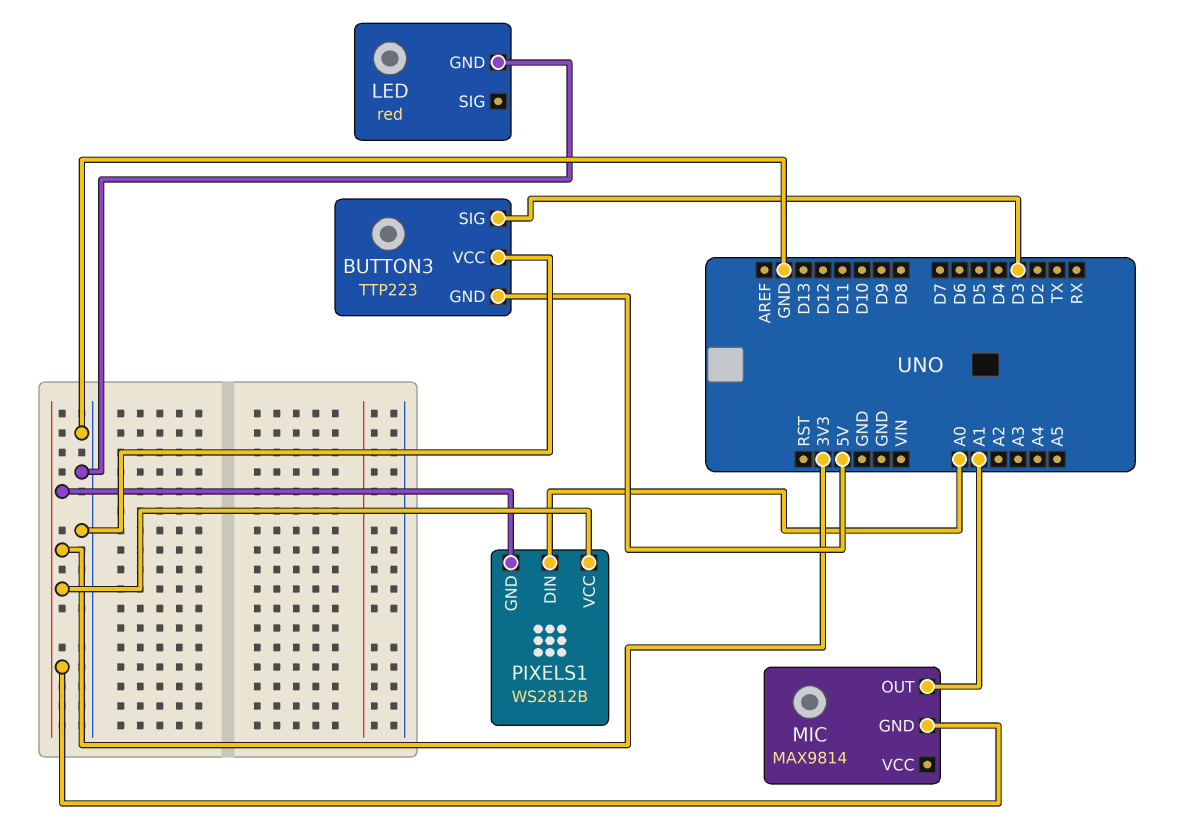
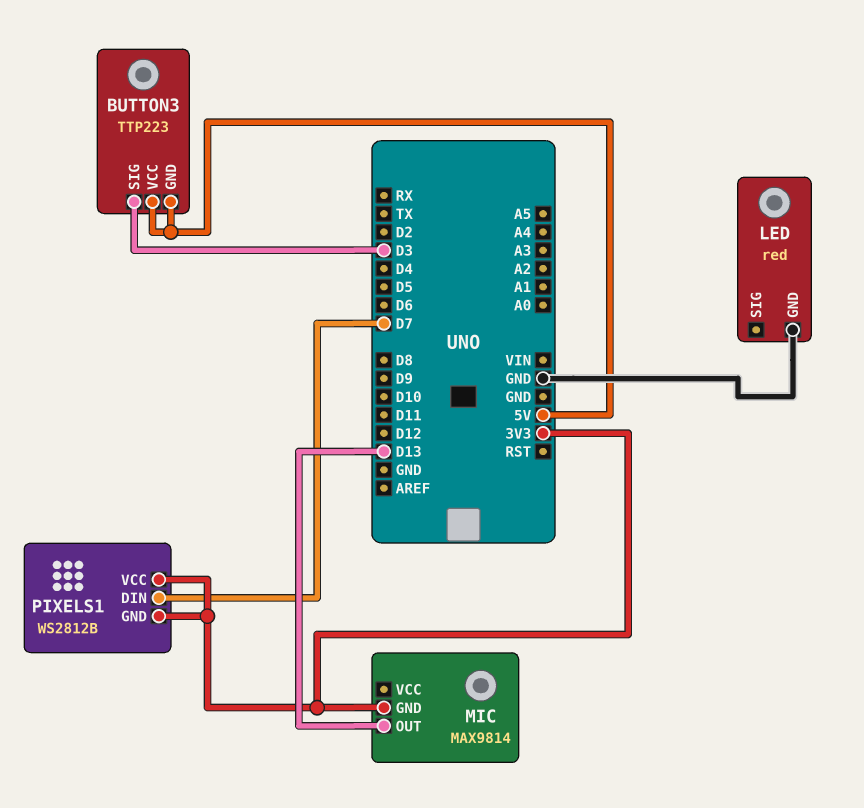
BUTTON3 pin VCC: GND -> 5V
MIC pin OUT: A1 -> D13
PIXELS1 pin DIN: A0 -> D7

